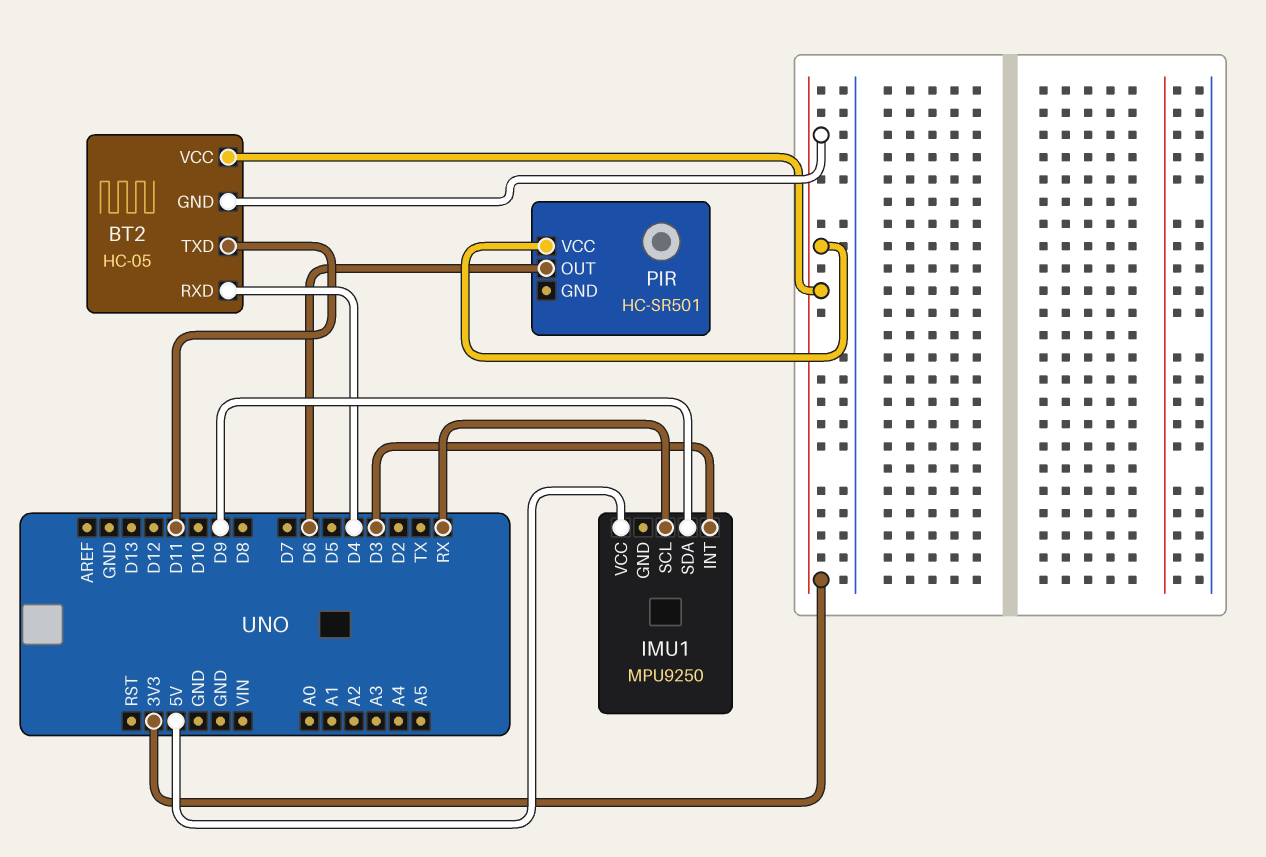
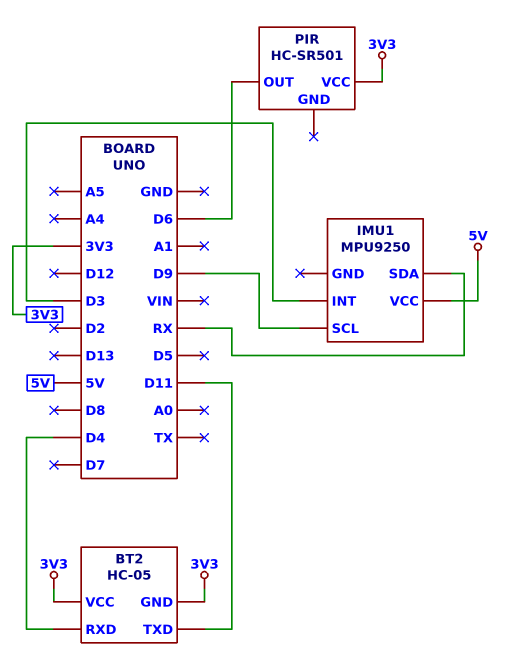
IMU1 pin SCL: RX -> D9
IMU1 pin SDA: D9 -> RX

